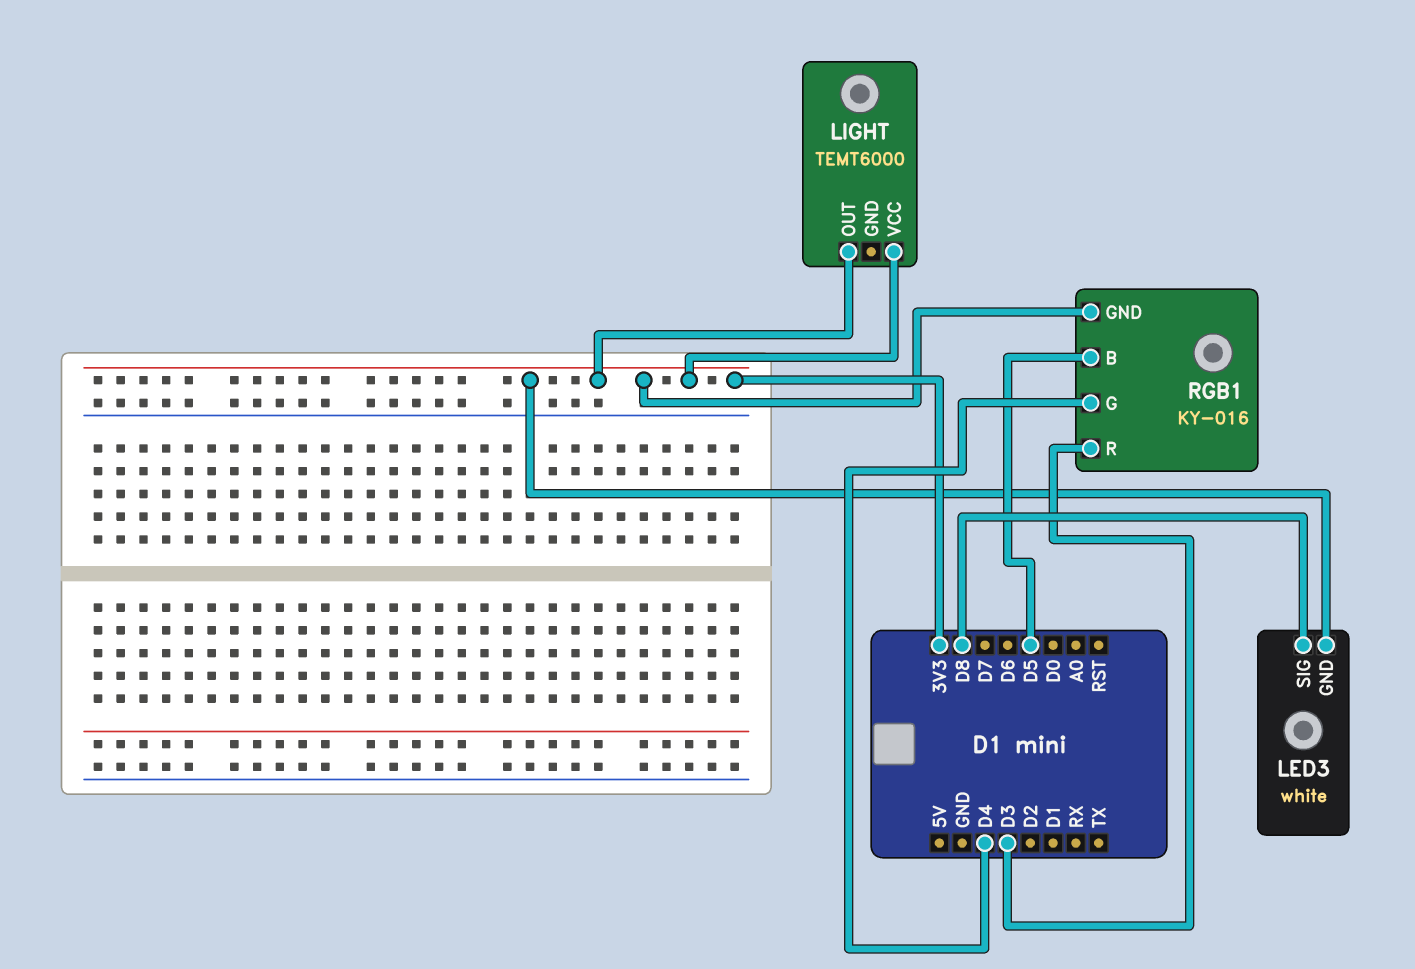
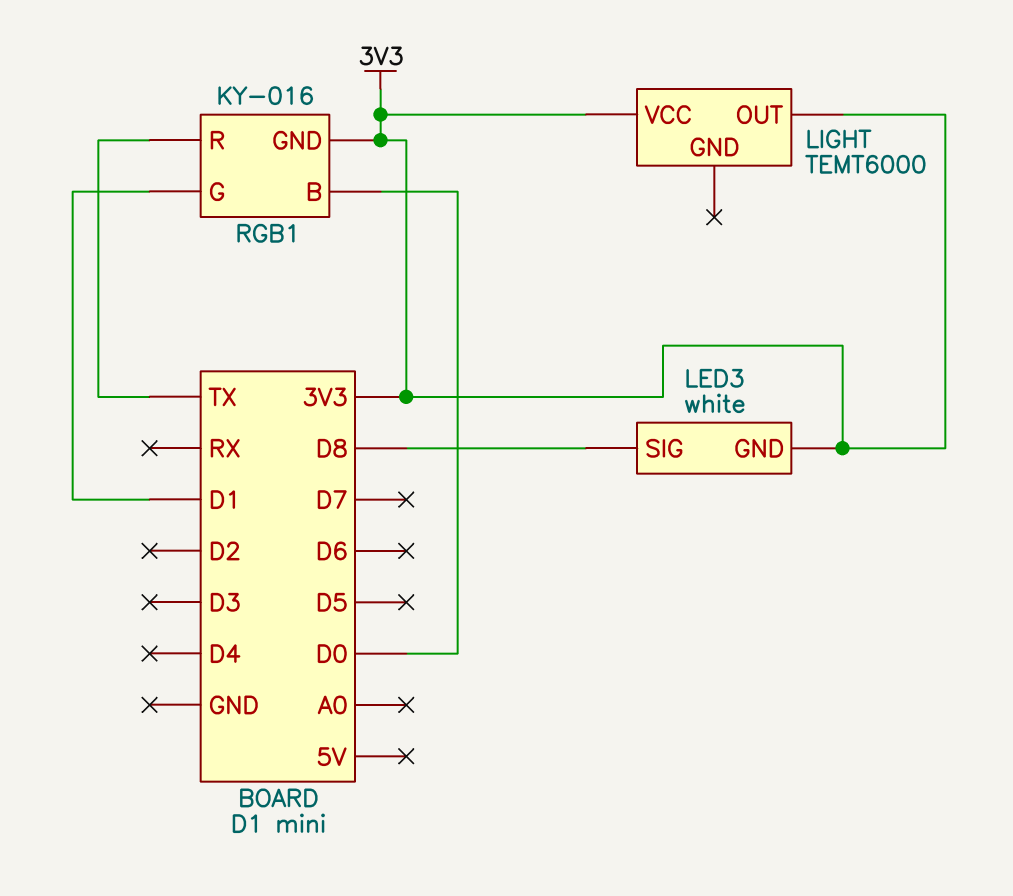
RGB1 pin B: D5 -> D0
RGB1 pin G: D4 -> D1
RGB1 pin R: D3 -> TX

